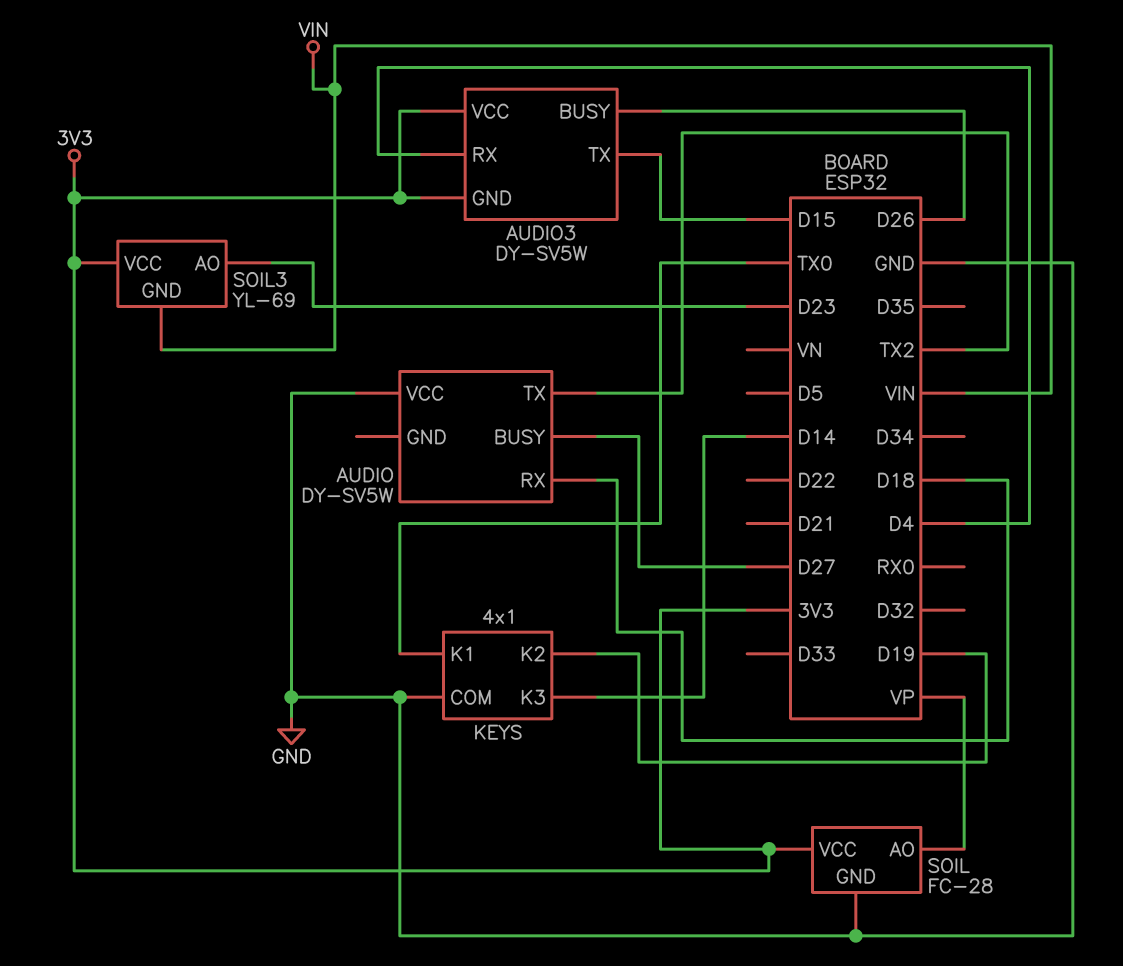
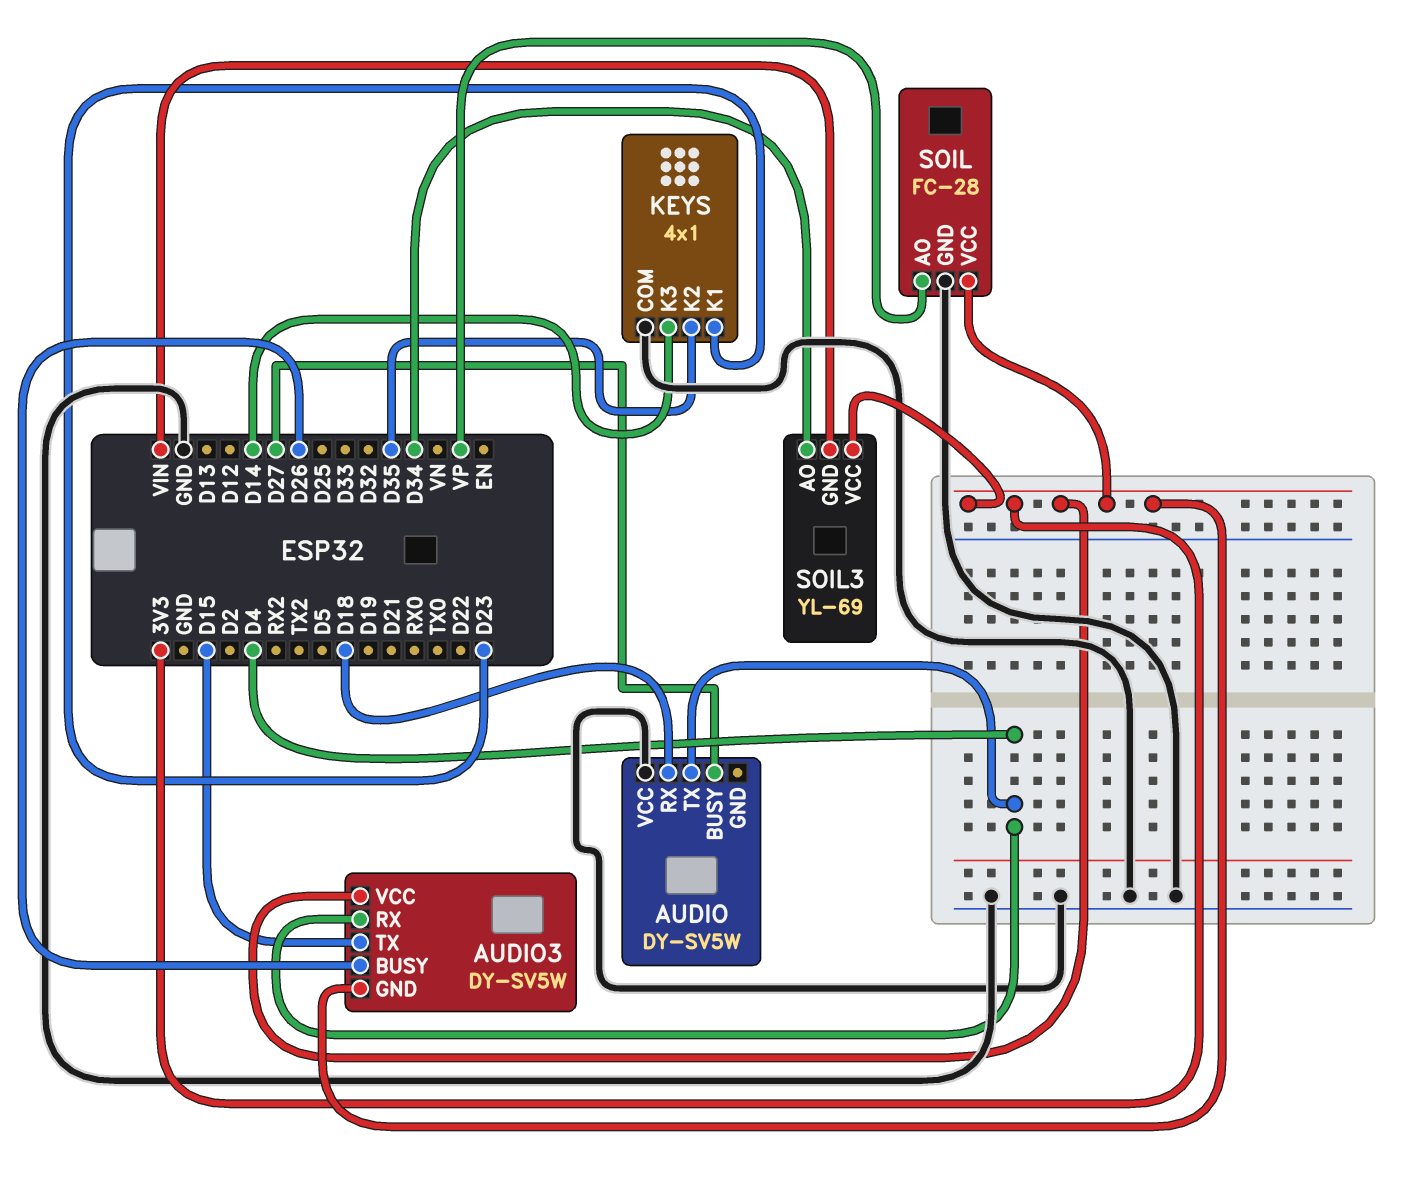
AUDIO pin TX: TX2 -> D4
KEYS pin K1: TX0 -> D23
KEYS pin K2: D19 -> D35
SOIL3 pin AO: D23 -> D34

